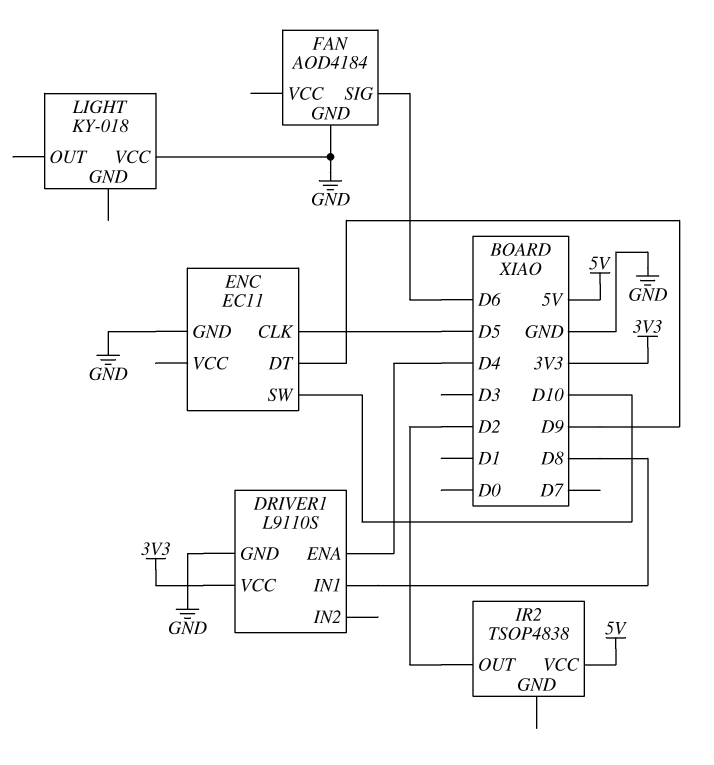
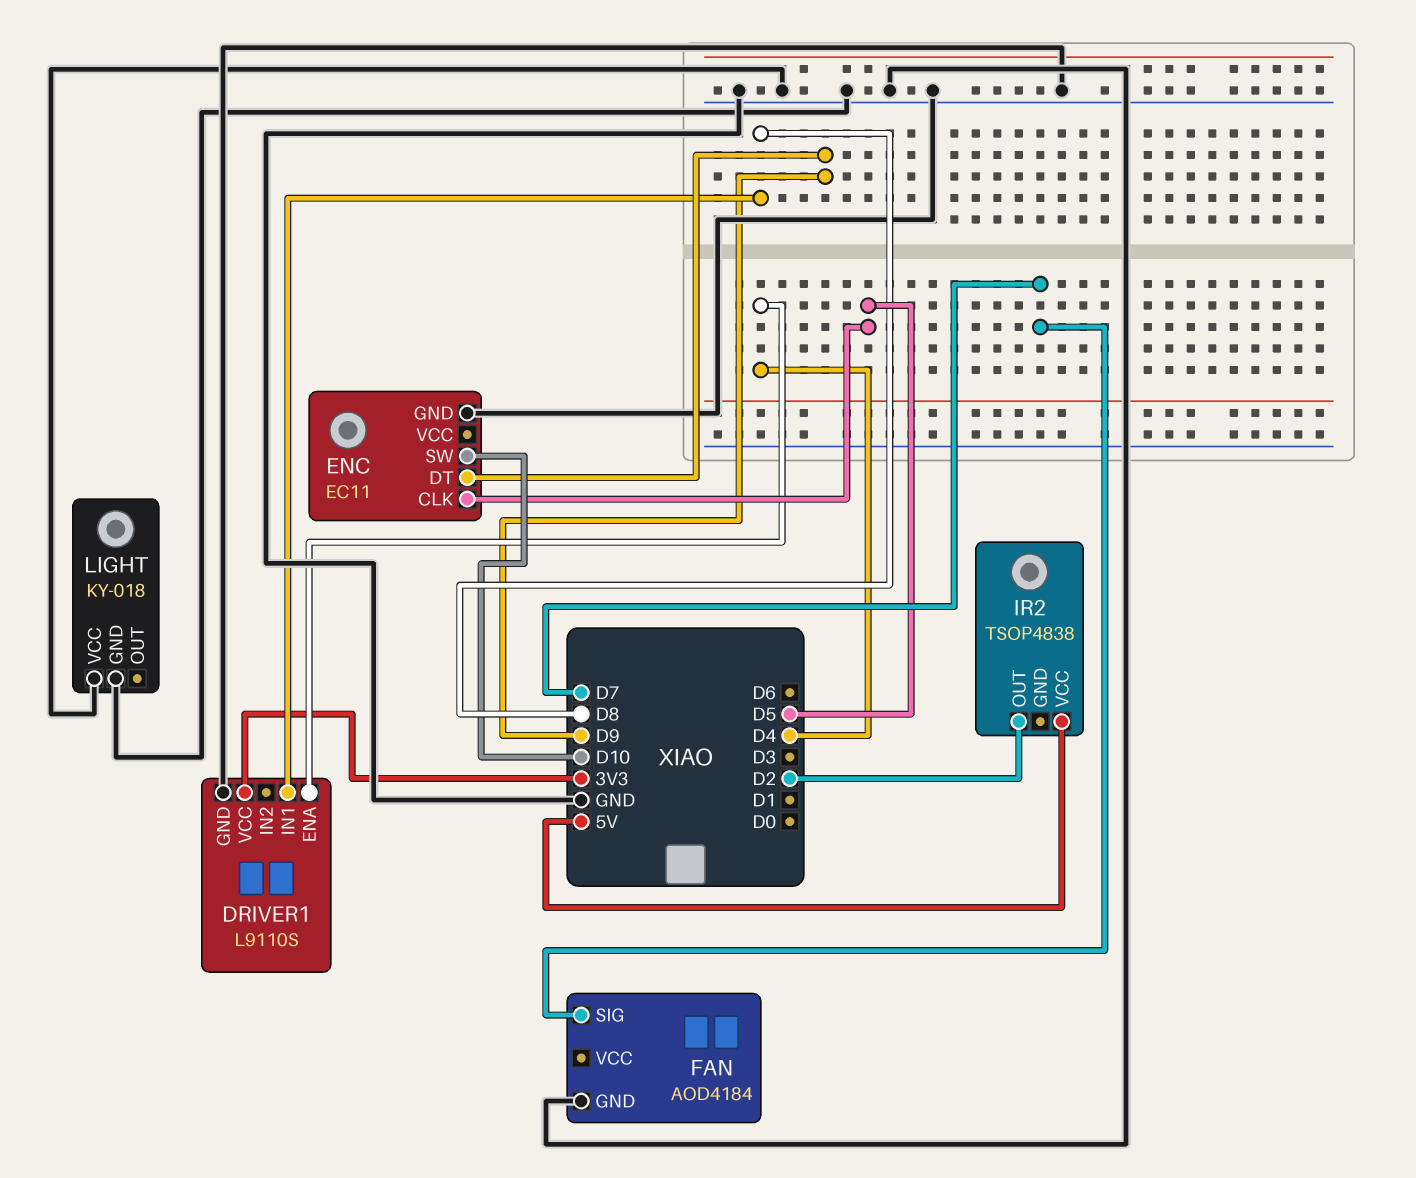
FAN pin SIG: D6 -> D7
LIGHT pin GND: none -> GND

